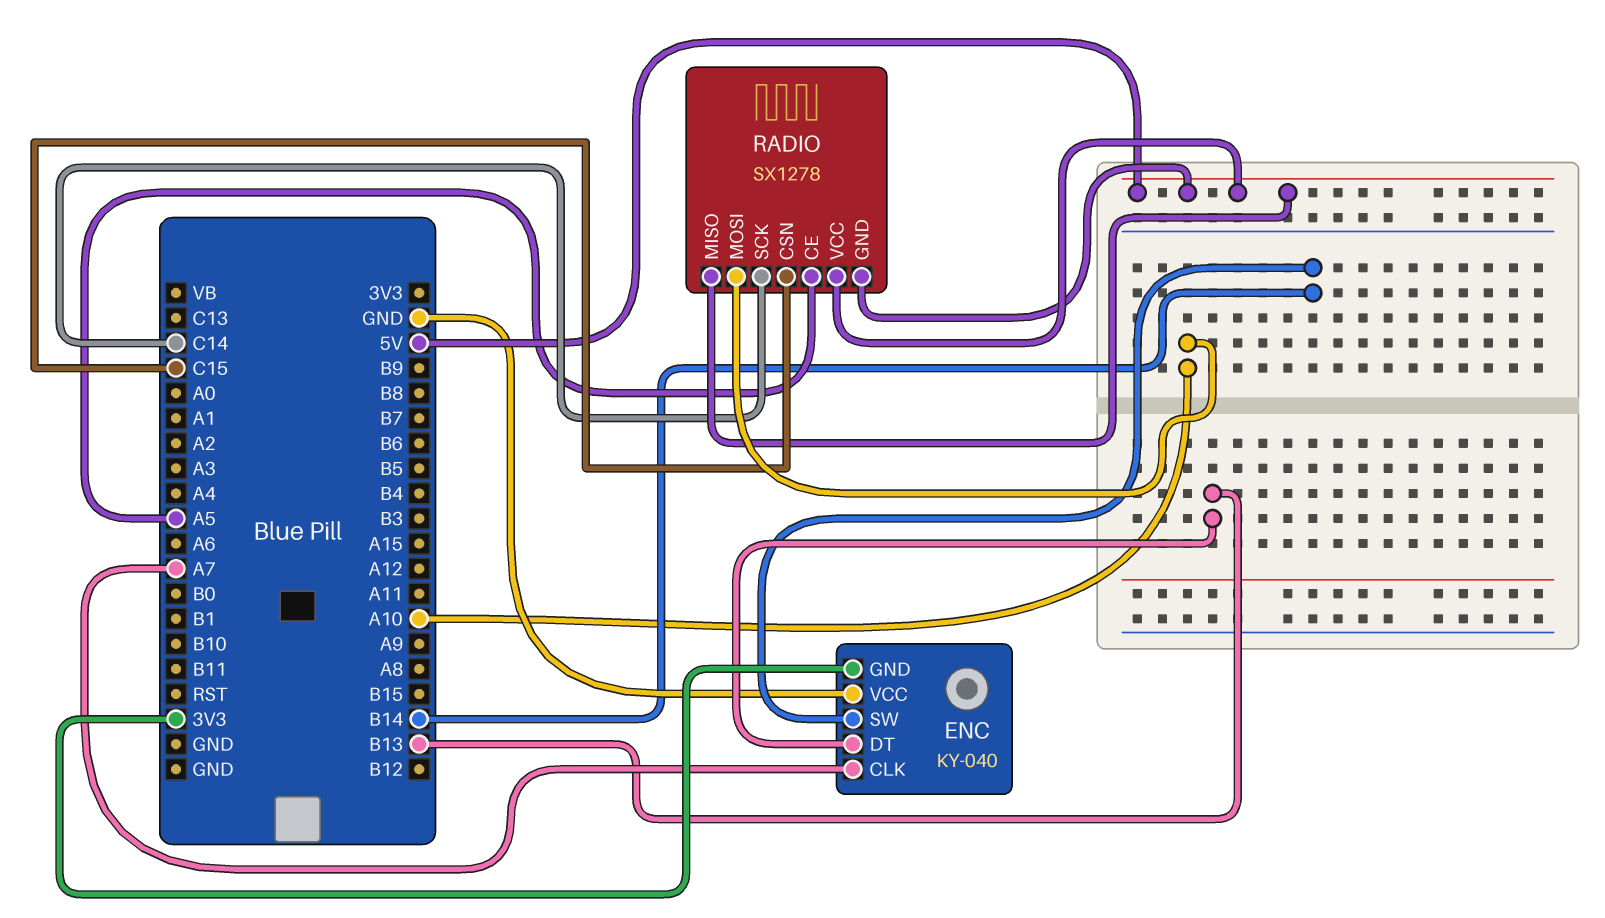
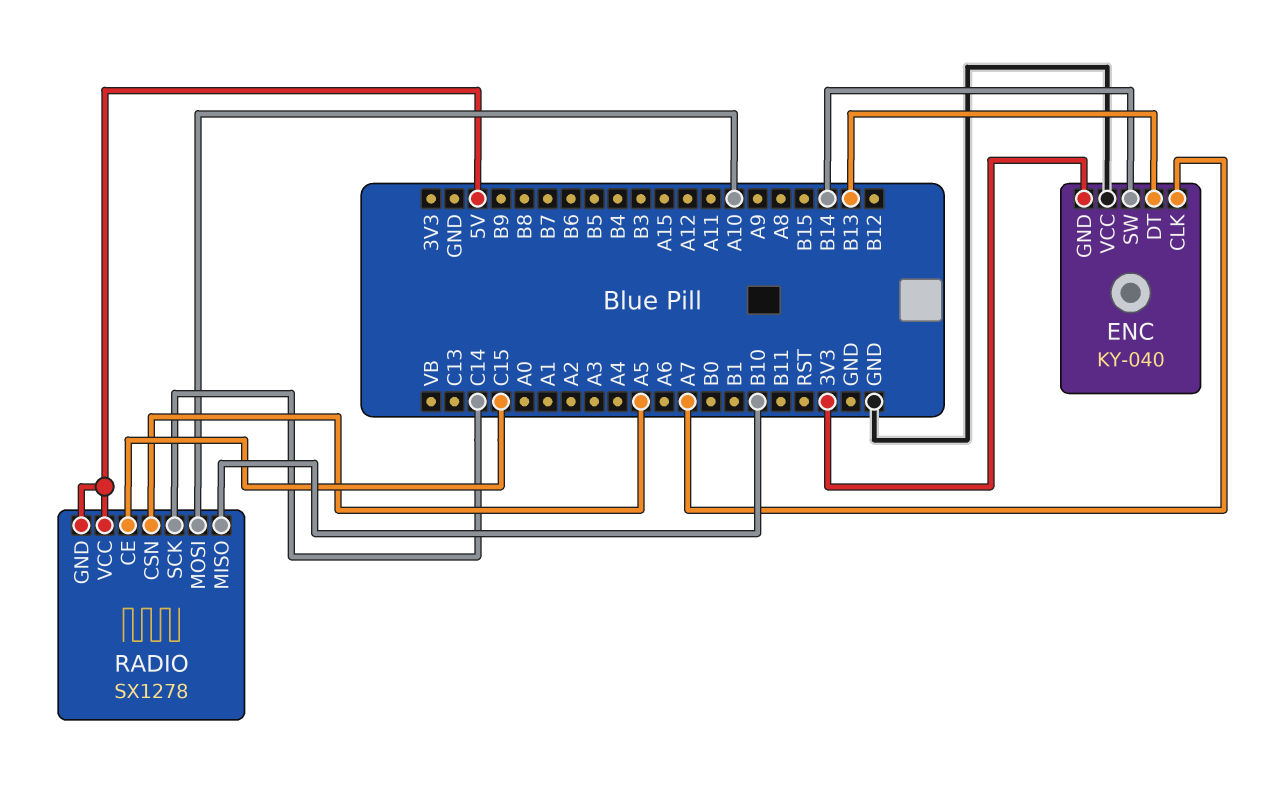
RADIO pin CE: A5 -> C15
RADIO pin CSN: C15 -> A5
RADIO pin MISO: 5V -> B10

